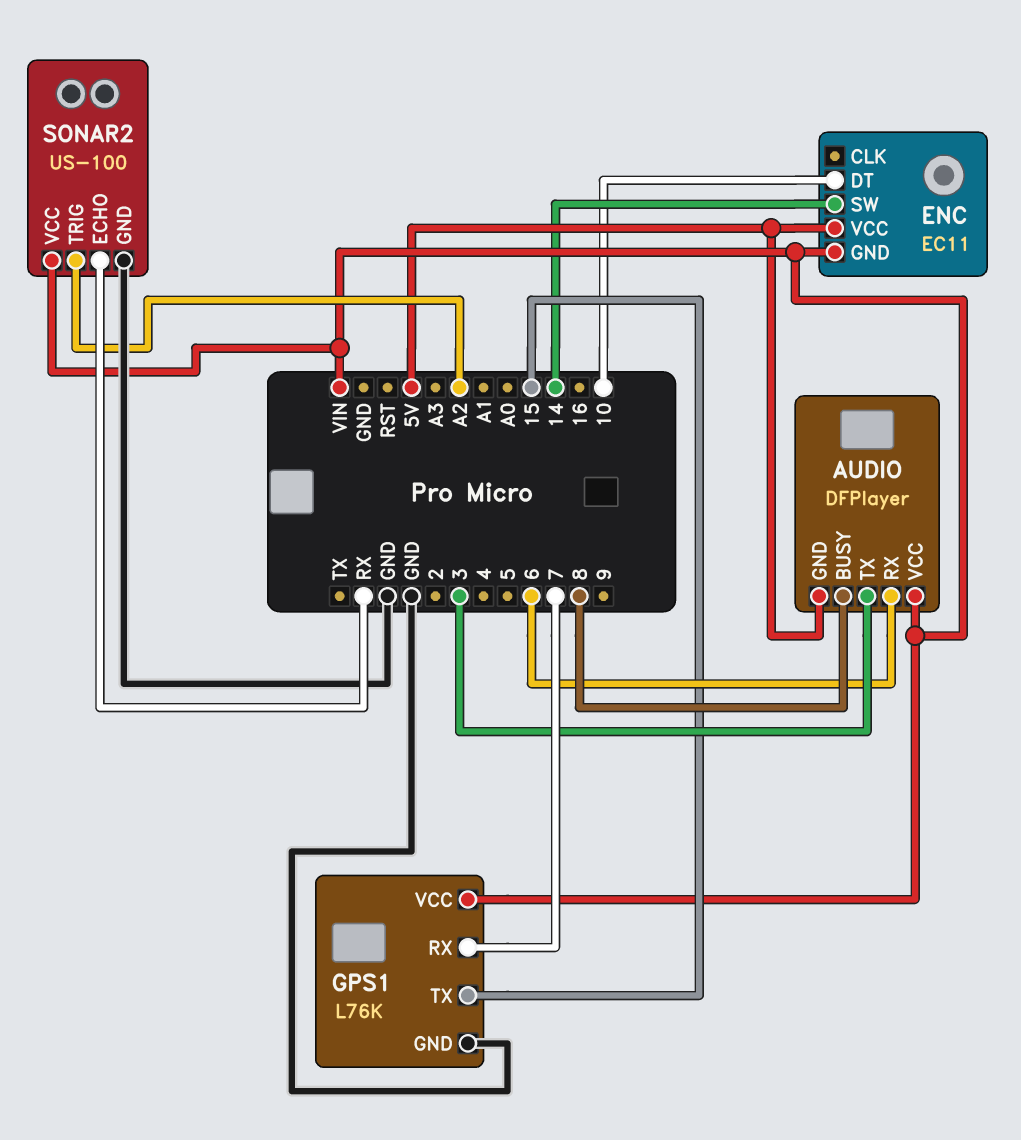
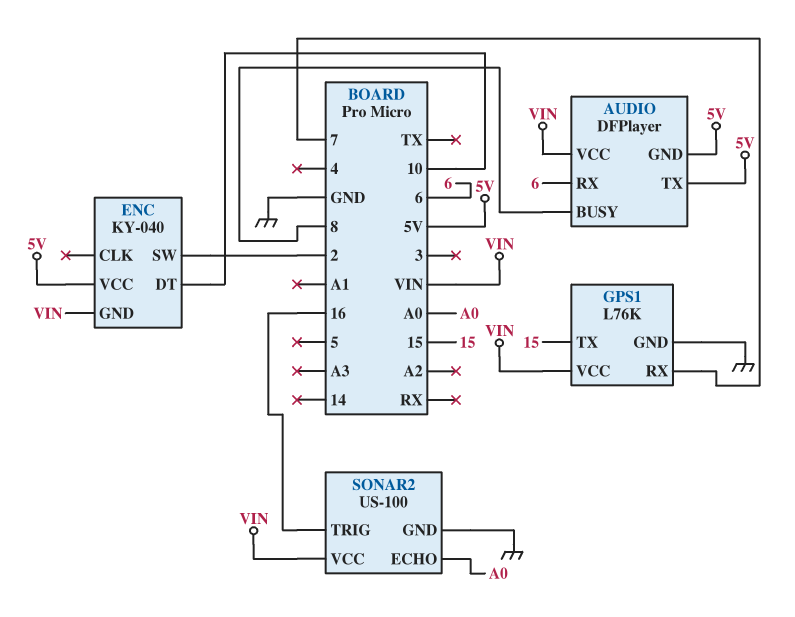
AUDIO pin TX: 3 -> 5V
ENC: EC11 -> KY-040
ENC pin SW: 14 -> 2
SONAR2 pin ECHO: RX -> A0
SONAR2 pin TRIG: A2 -> 16

